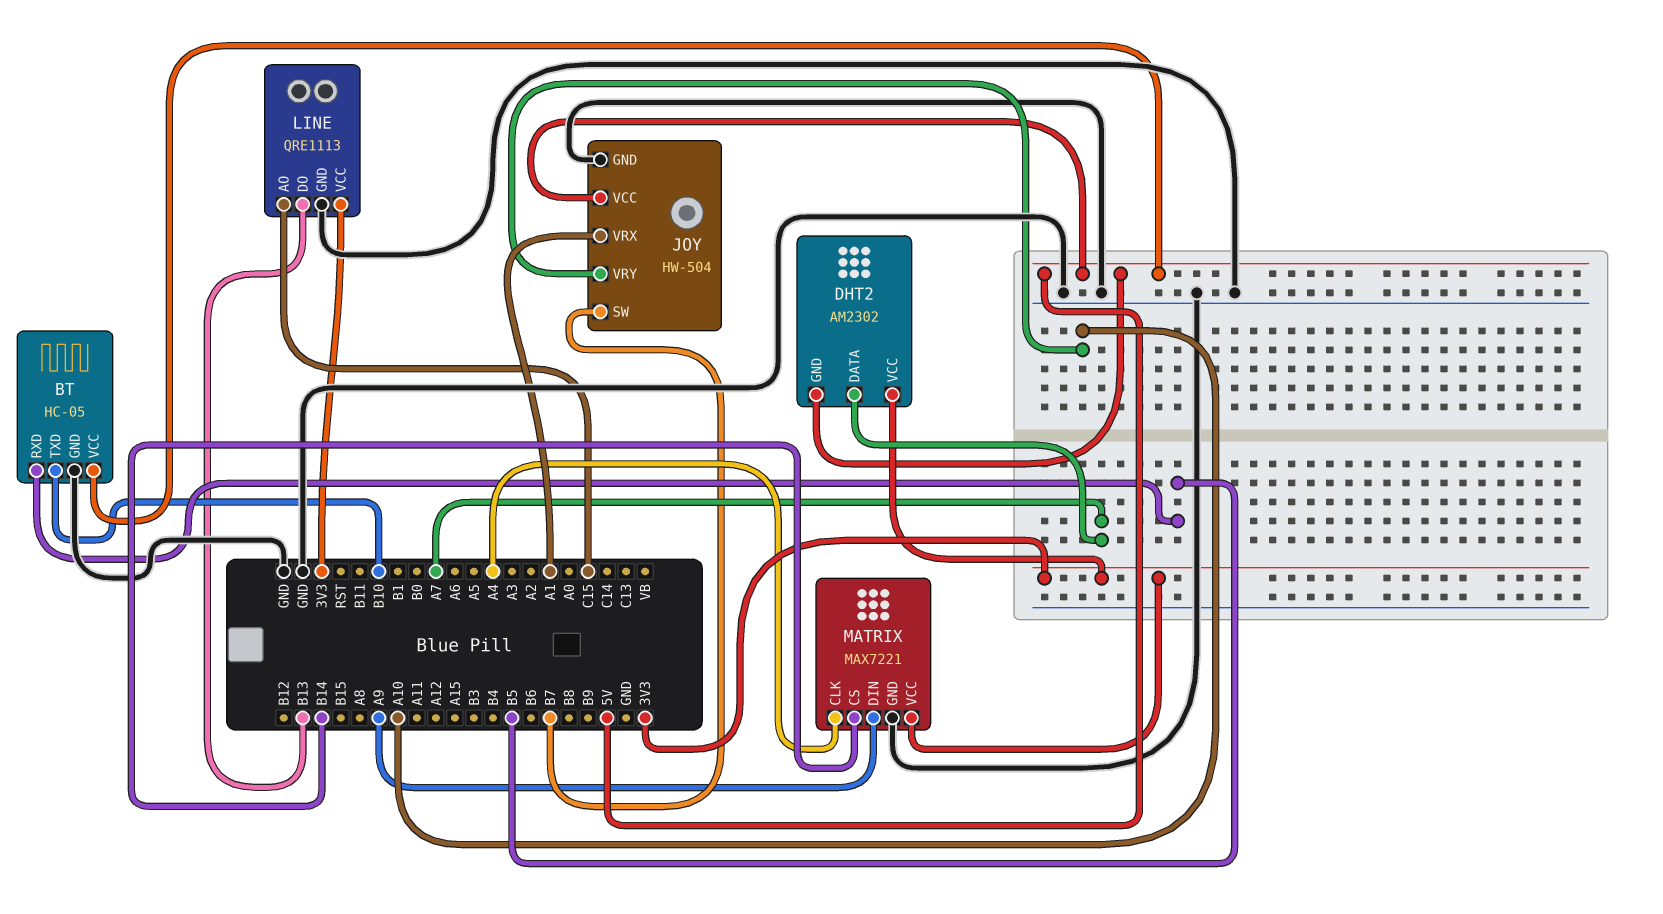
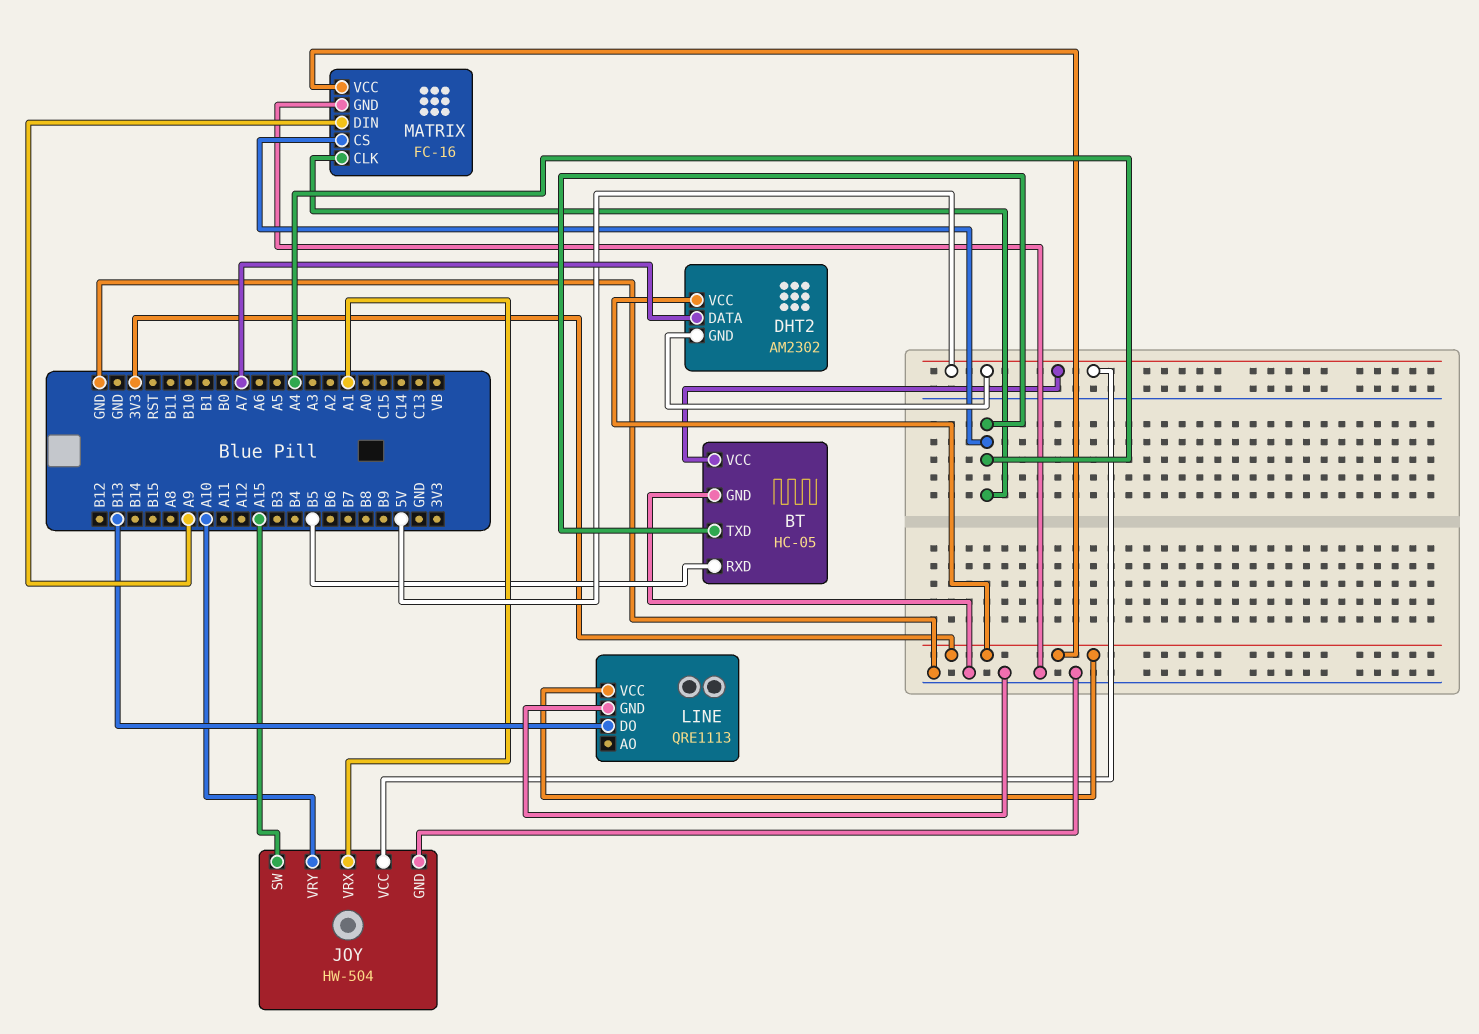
BT pin TXD: B10 -> A4
JOY pin SW: B7 -> A15
LINE pin AO: C15 -> none
MATRIX: MAX7221 -> FC-16
MATRIX pin CS: B14 -> A4

